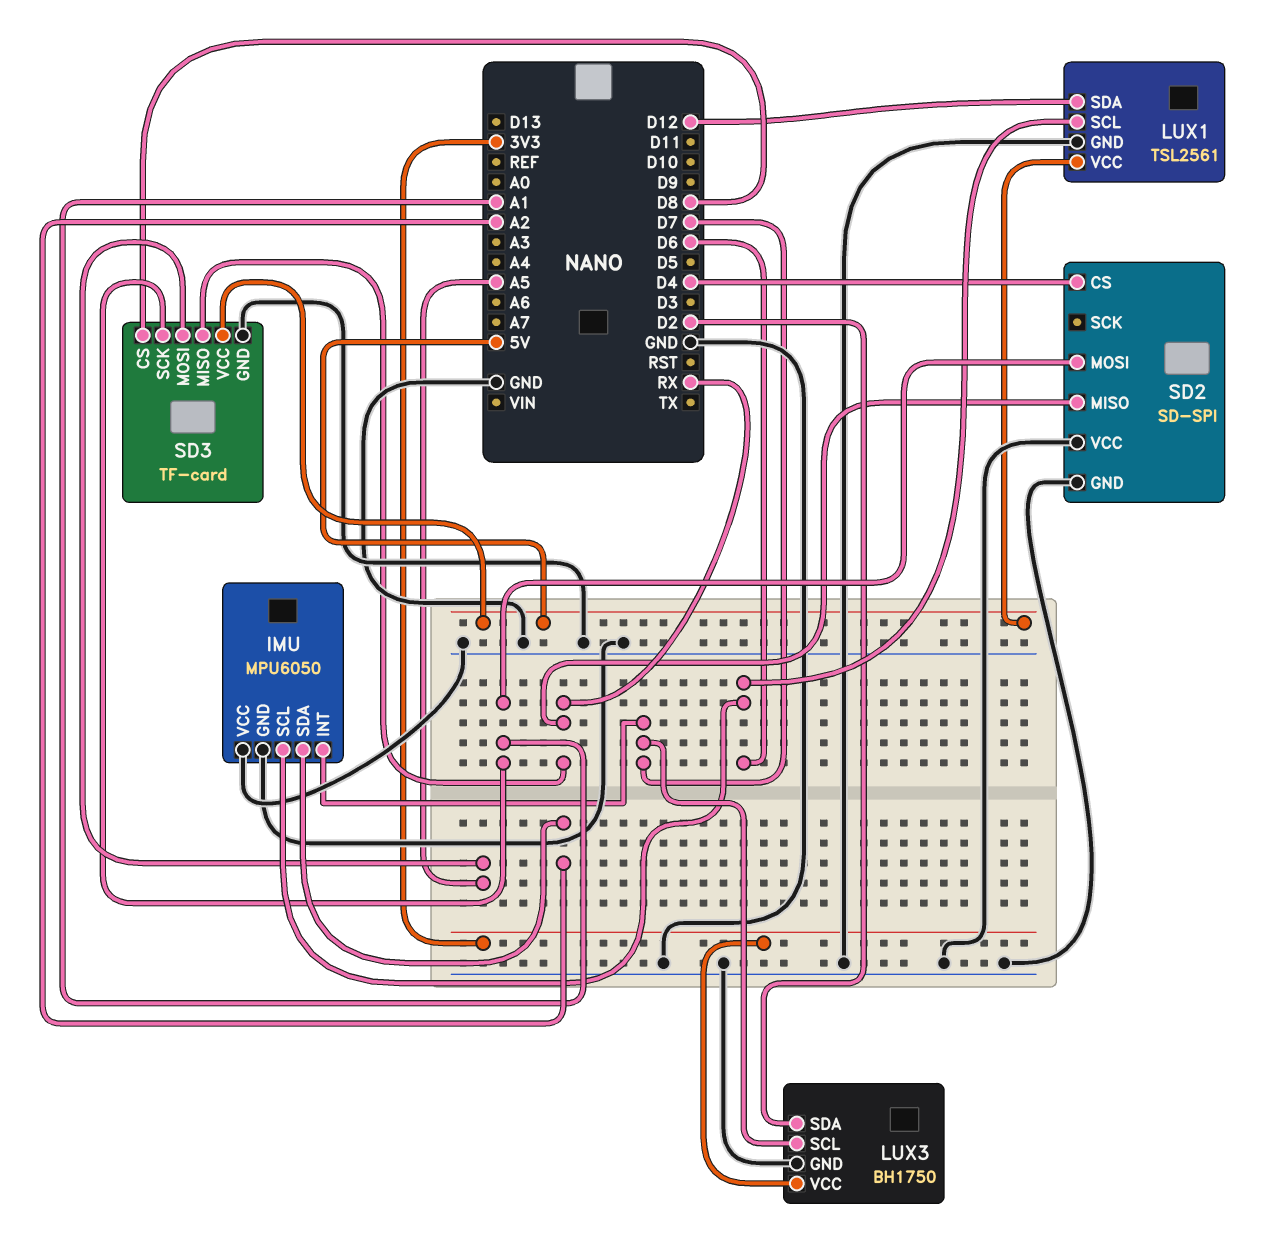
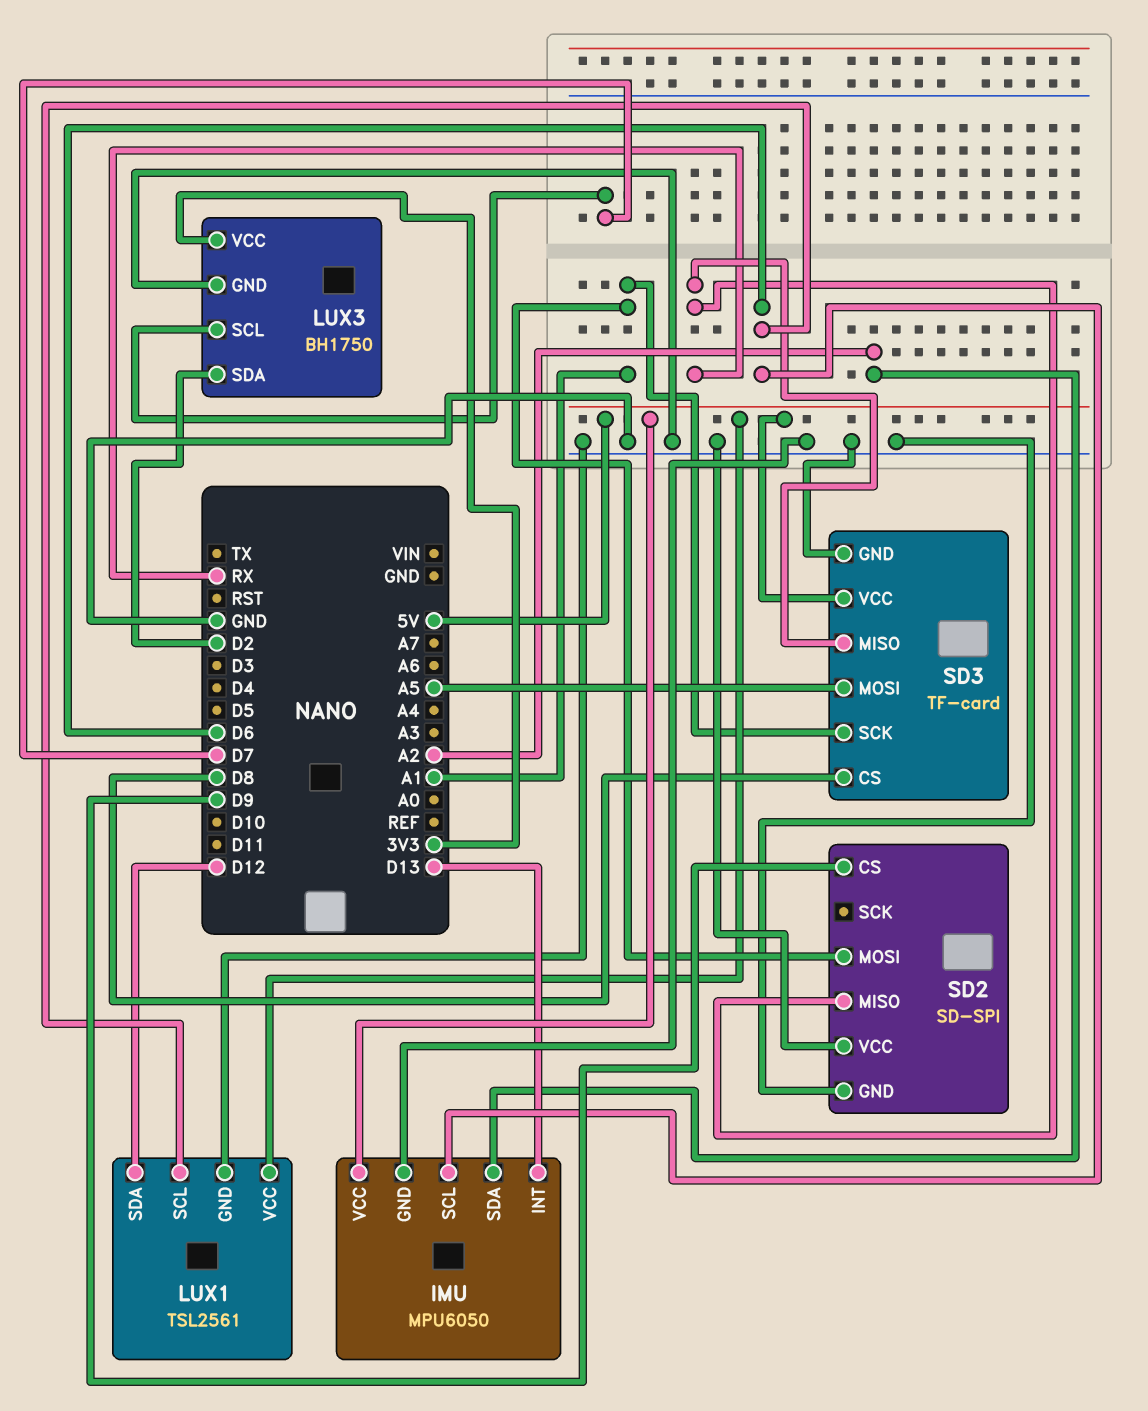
IMU pin INT: D7 -> D13
IMU pin VCC: GND -> 5V
SD2 pin CS: D4 -> D9

